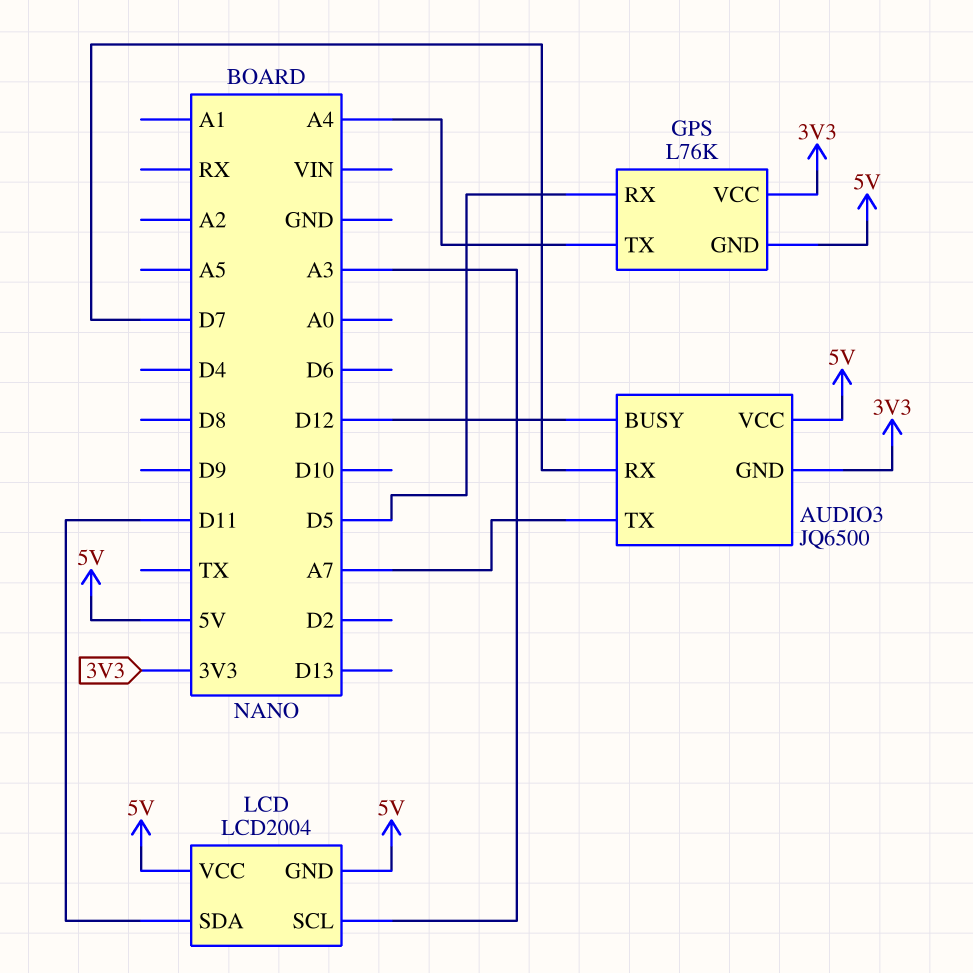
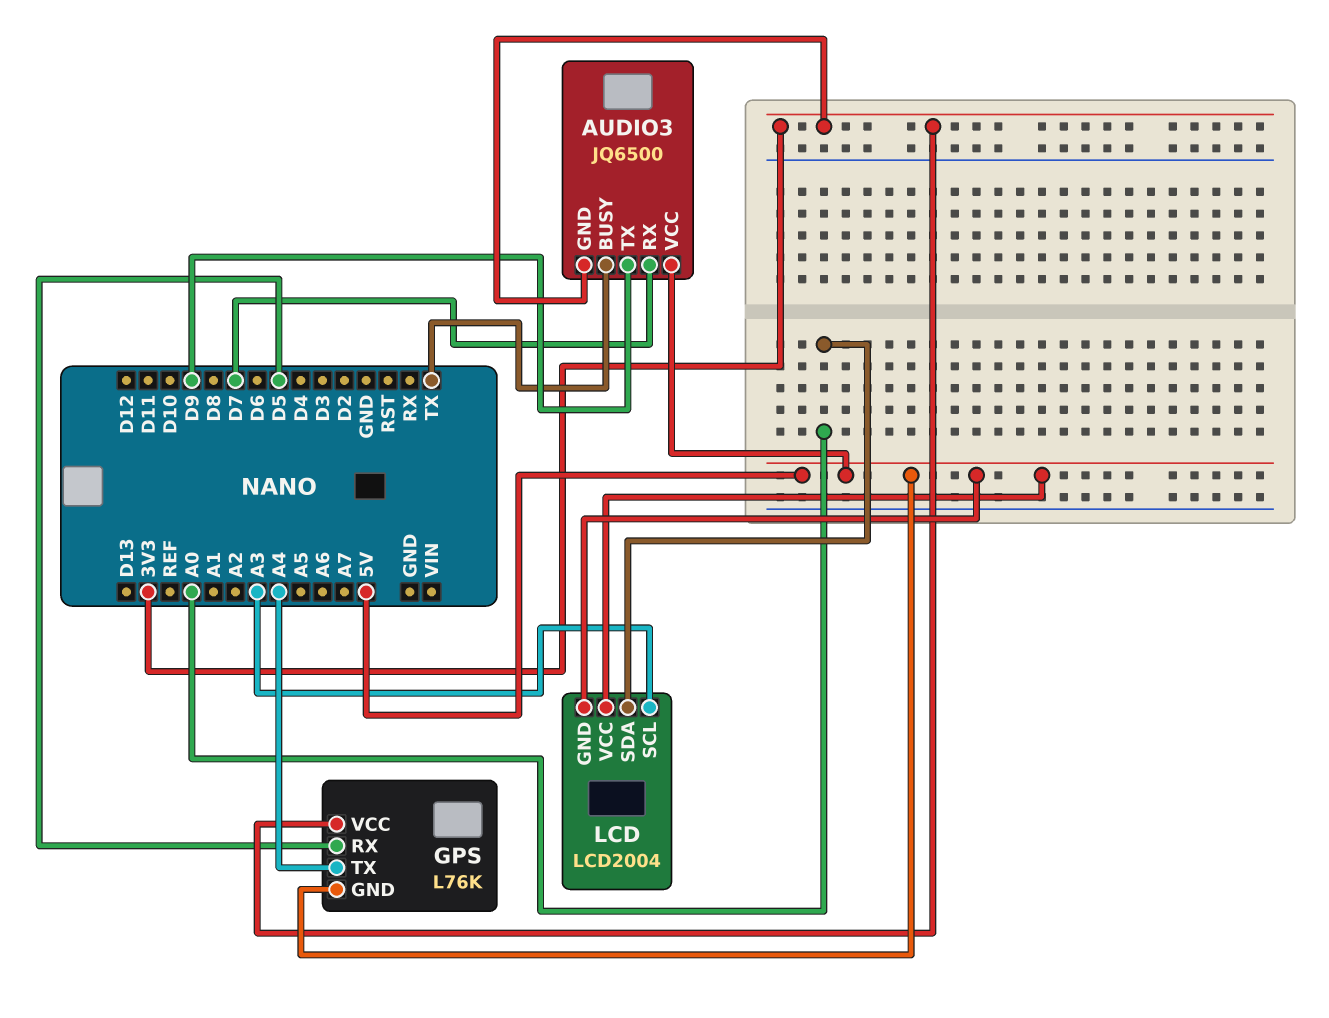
AUDIO3 pin BUSY: D12 -> TX
AUDIO3 pin TX: A7 -> D9
LCD pin SDA: D11 -> A0

